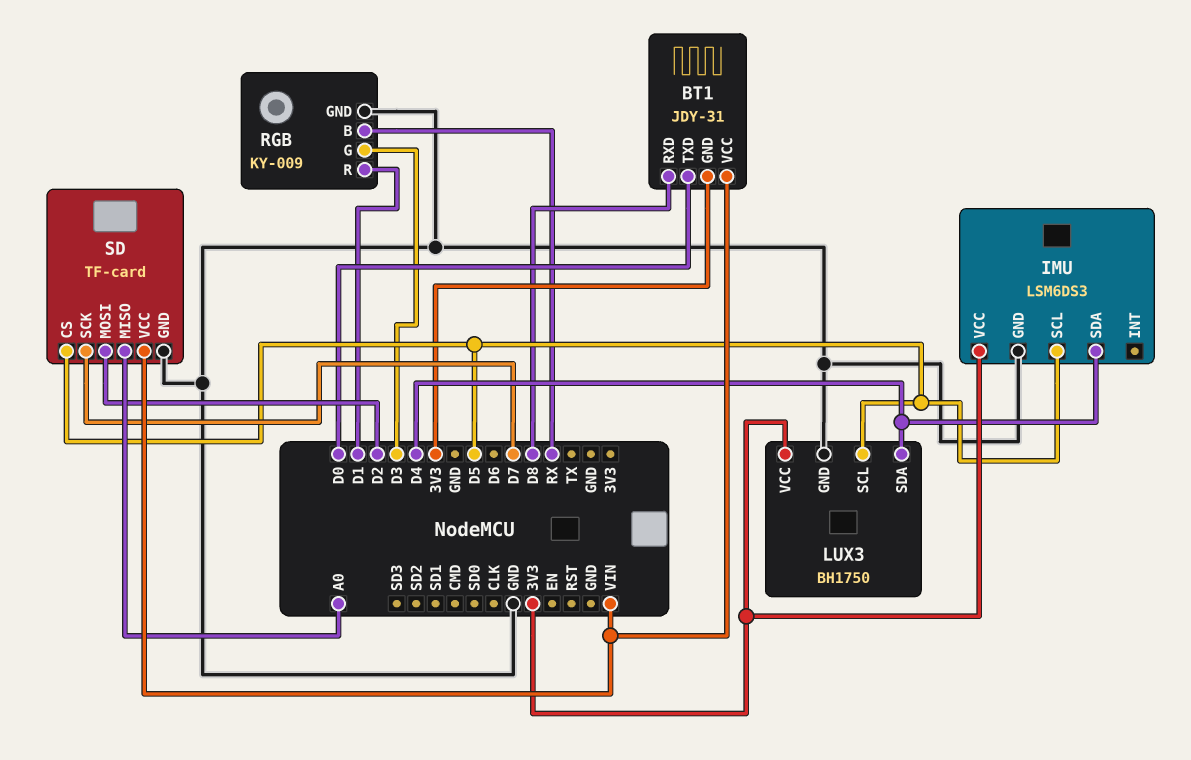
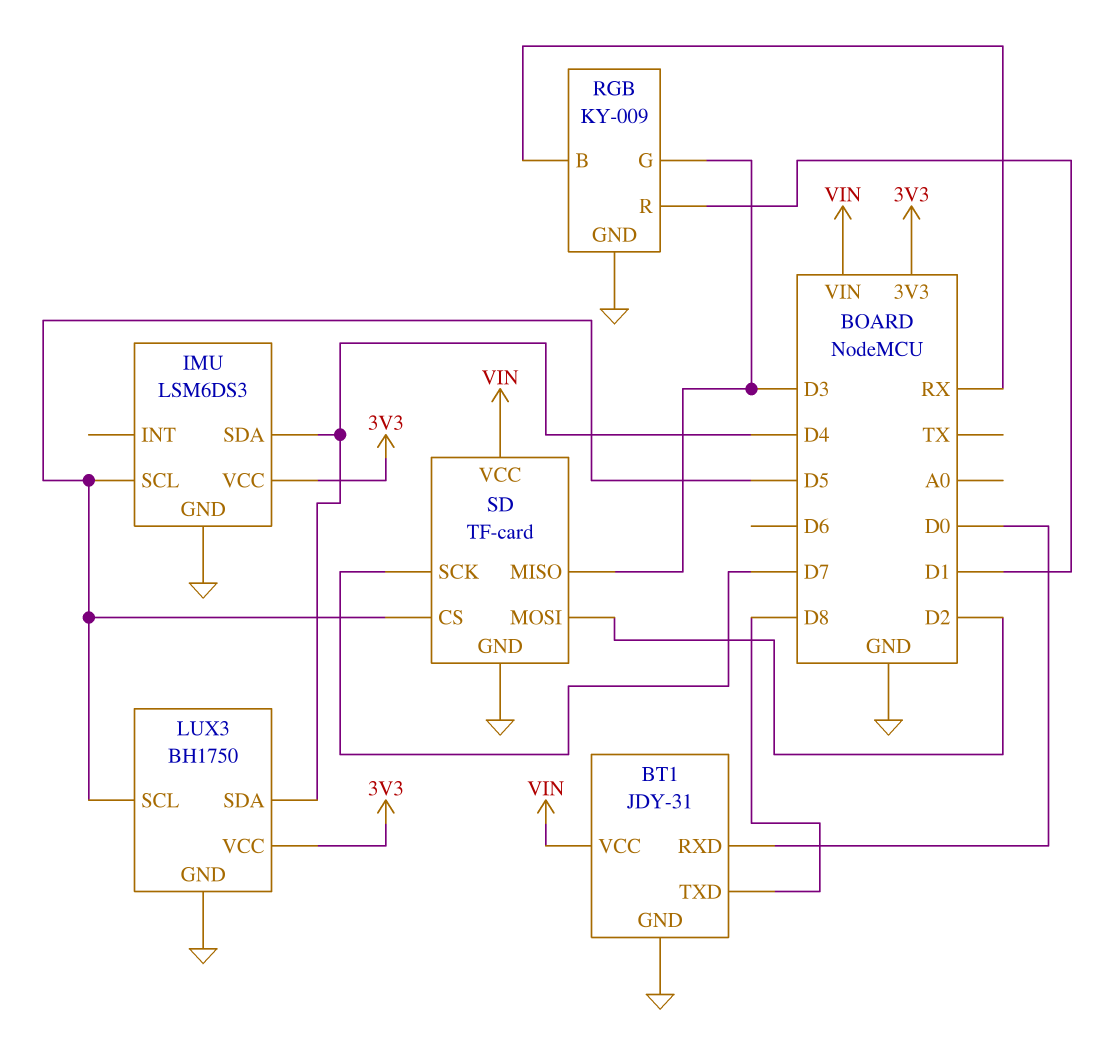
BT1 pin GND: 3V3 -> GND
BT1 pin RXD: D8 -> D0
BT1 pin TXD: D0 -> D8
SD pin MISO: A0 -> D3

